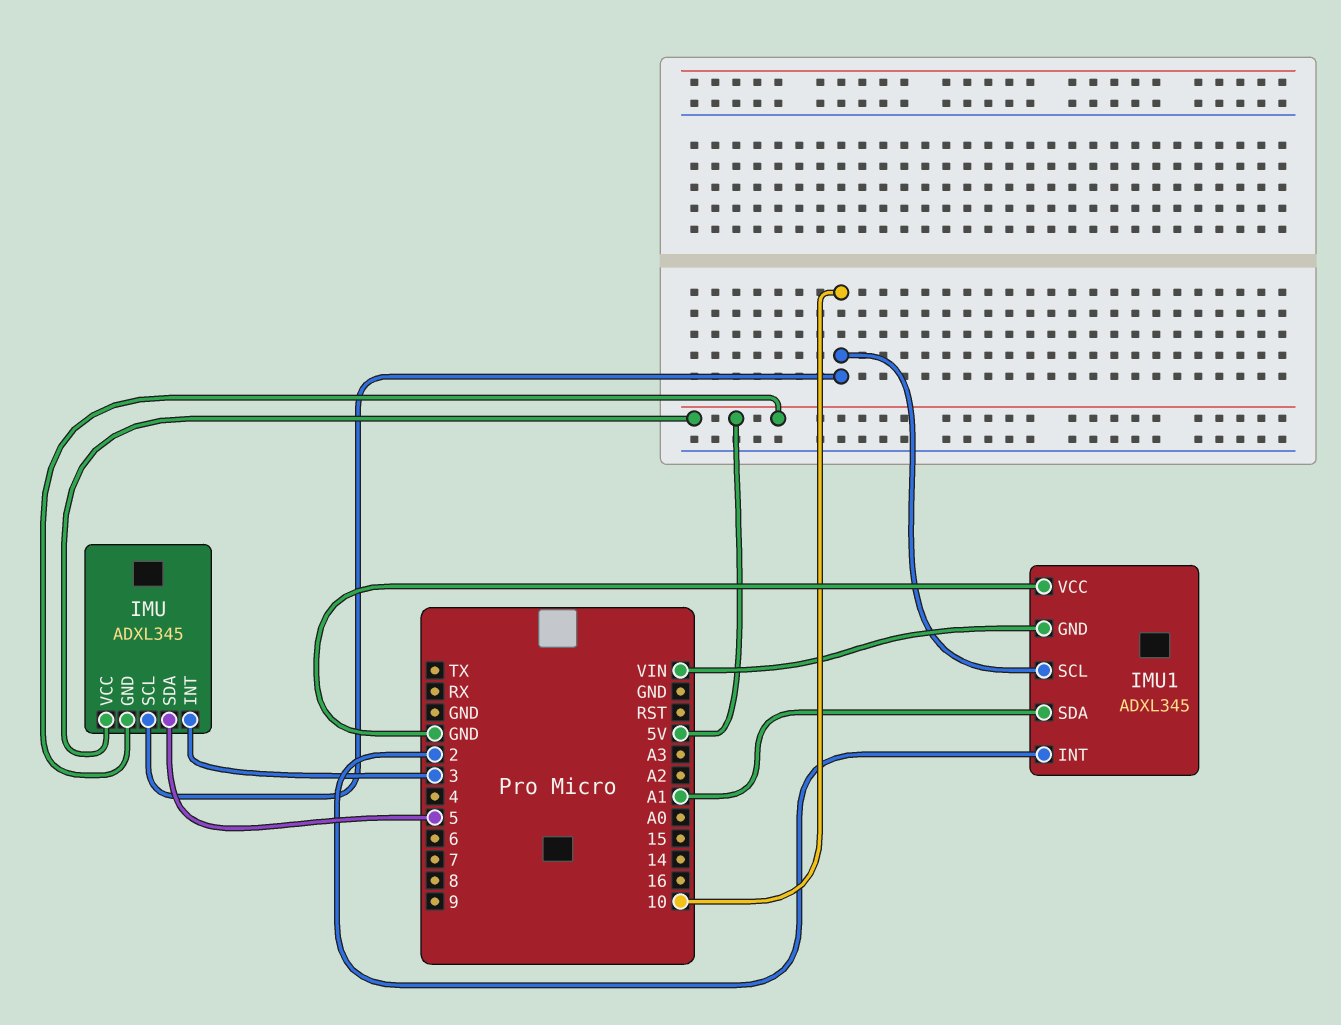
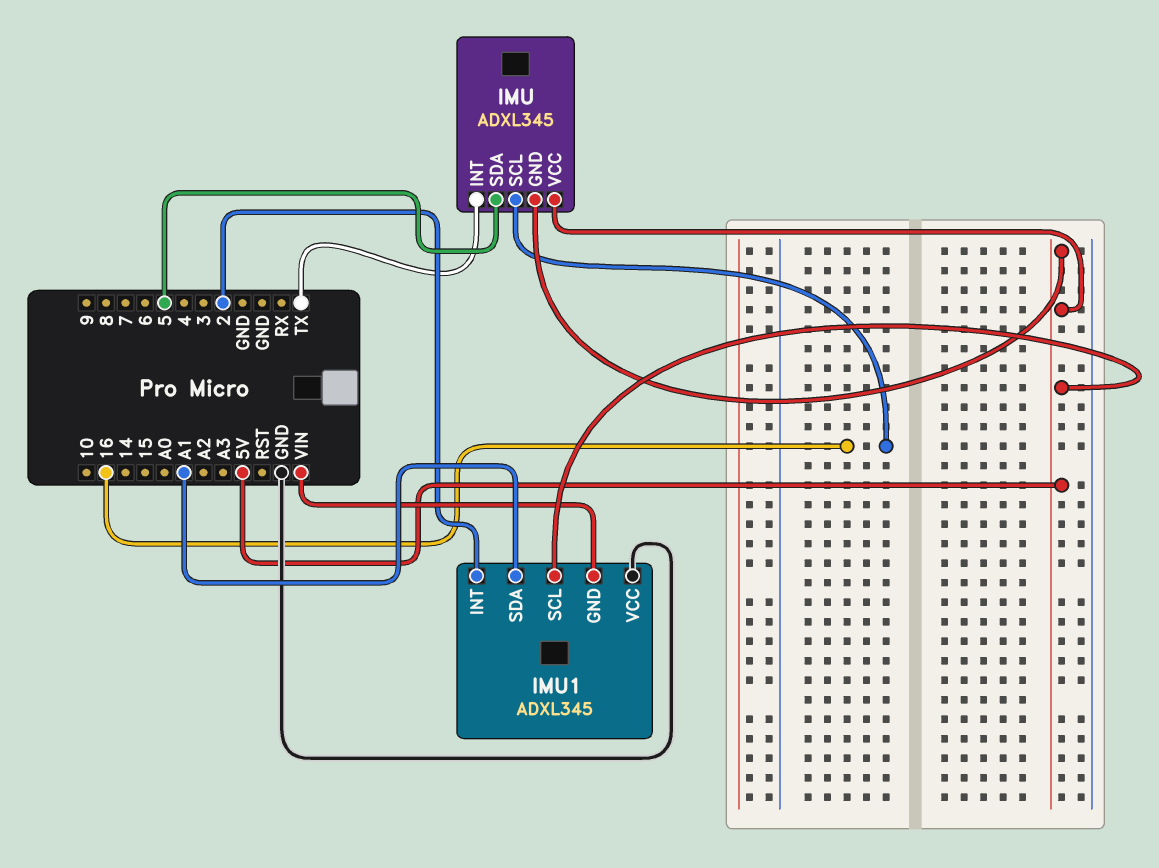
IMU pin INT: 3 -> TX
IMU pin SCL: 10 -> 16
IMU1 pin SCL: 10 -> 5V

